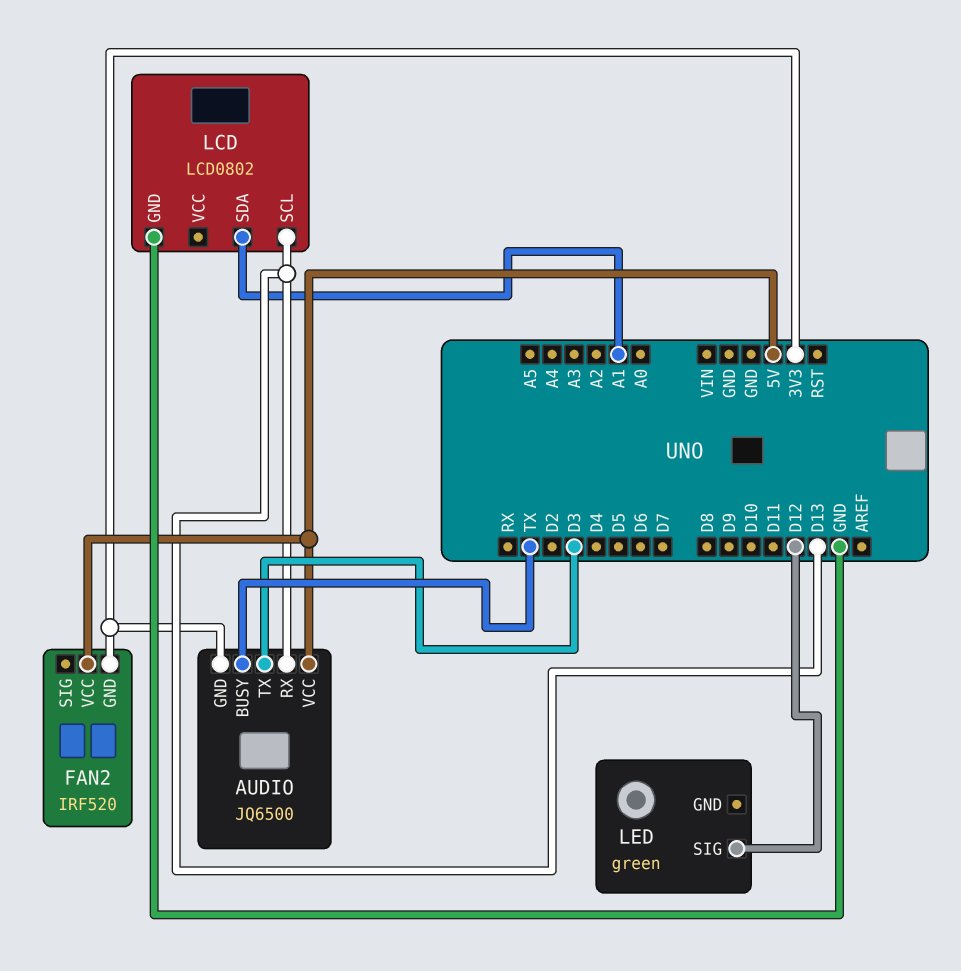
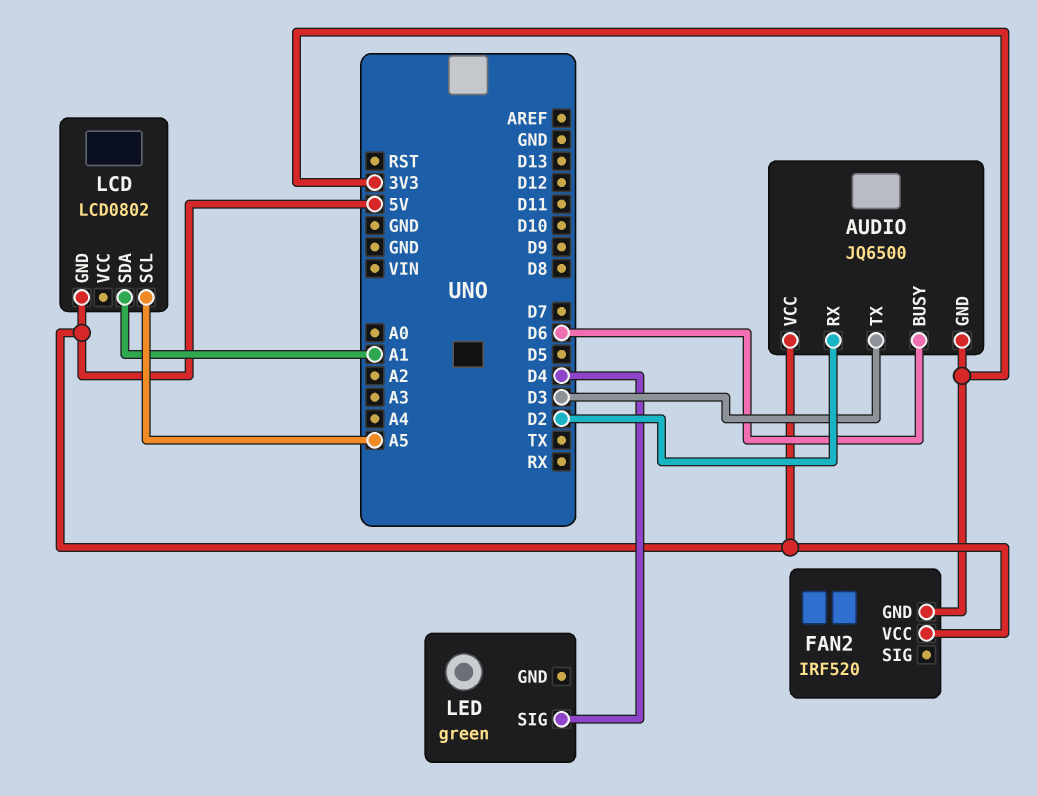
AUDIO pin BUSY: TX -> D6
AUDIO pin RX: D13 -> D2
LCD pin GND: GND -> 5V
LCD pin SCL: D13 -> A5
LED pin SIG: D12 -> D4

